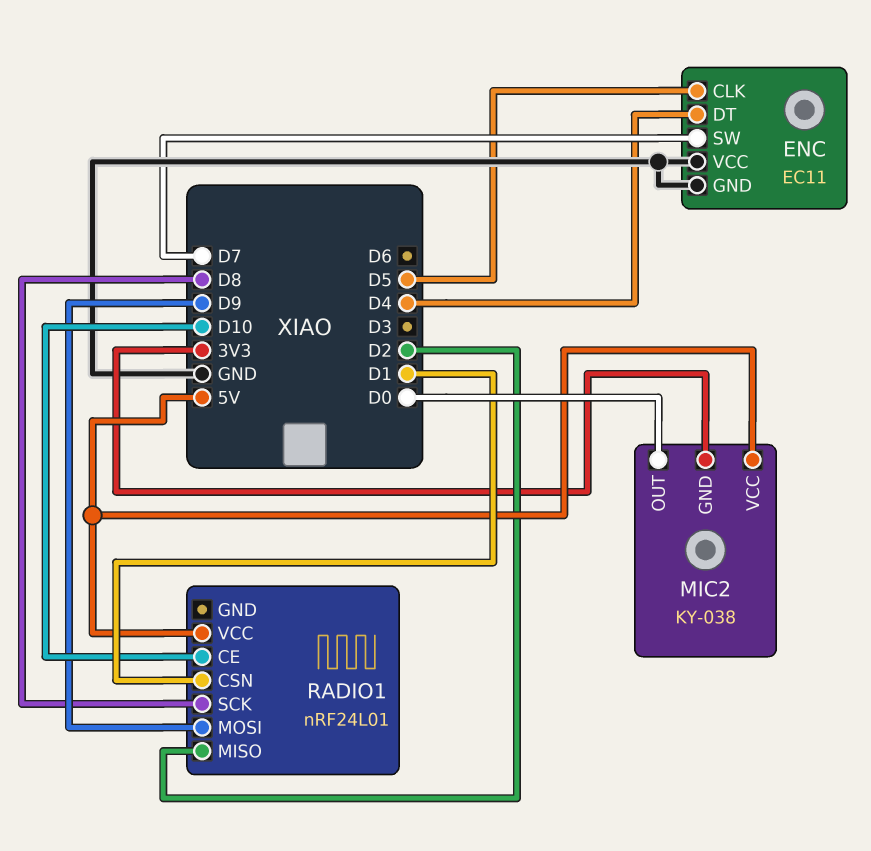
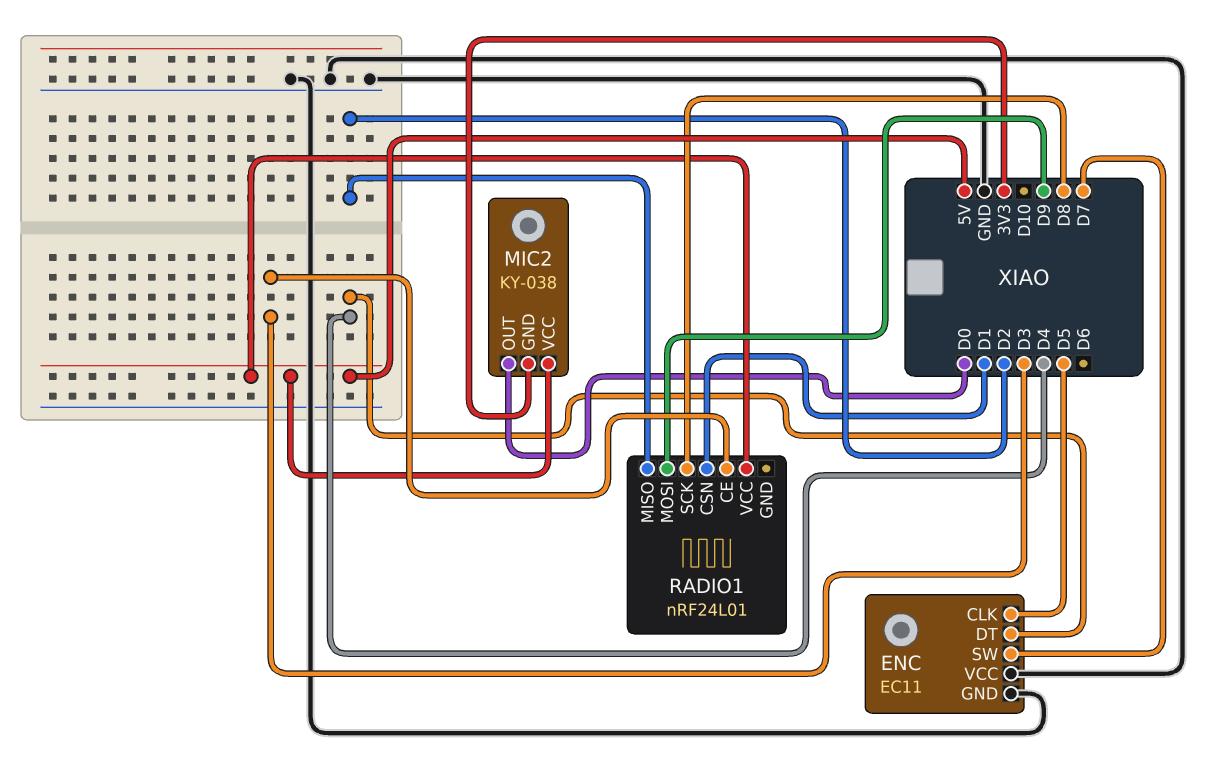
RADIO1 pin CE: D10 -> D3

